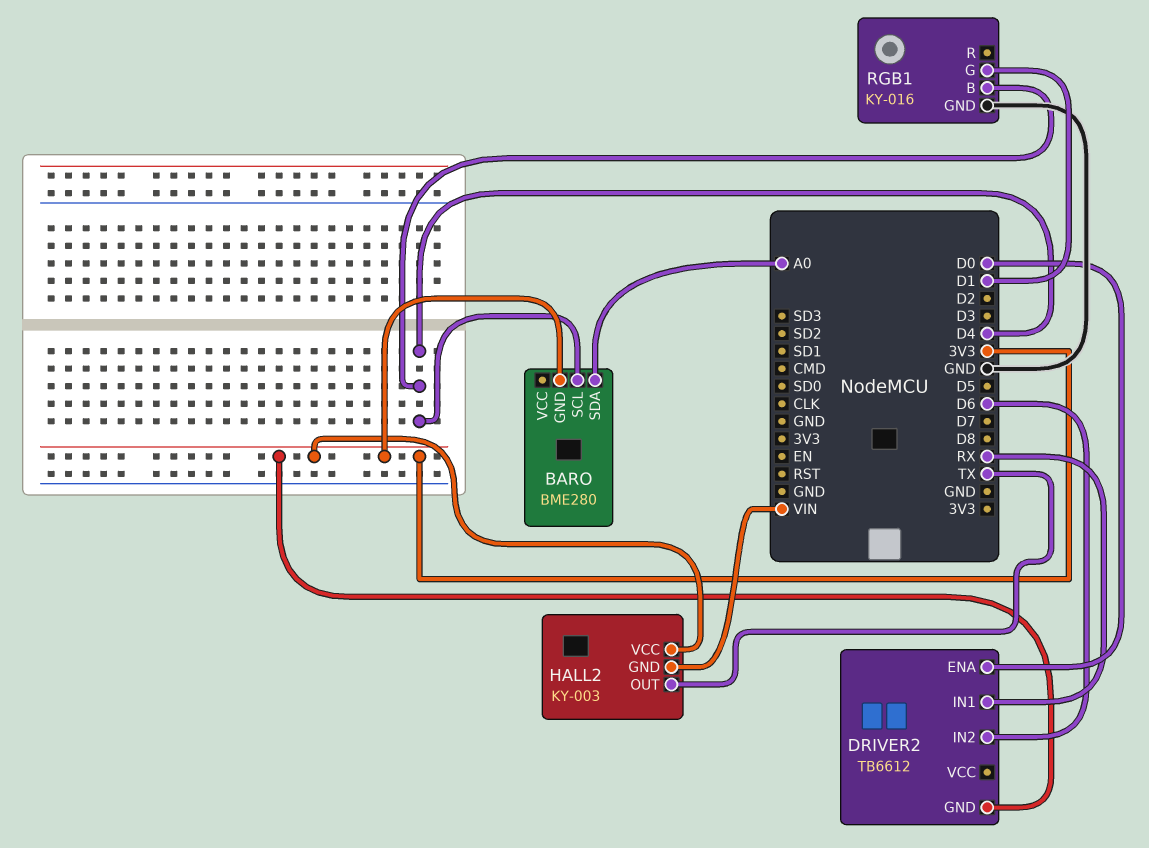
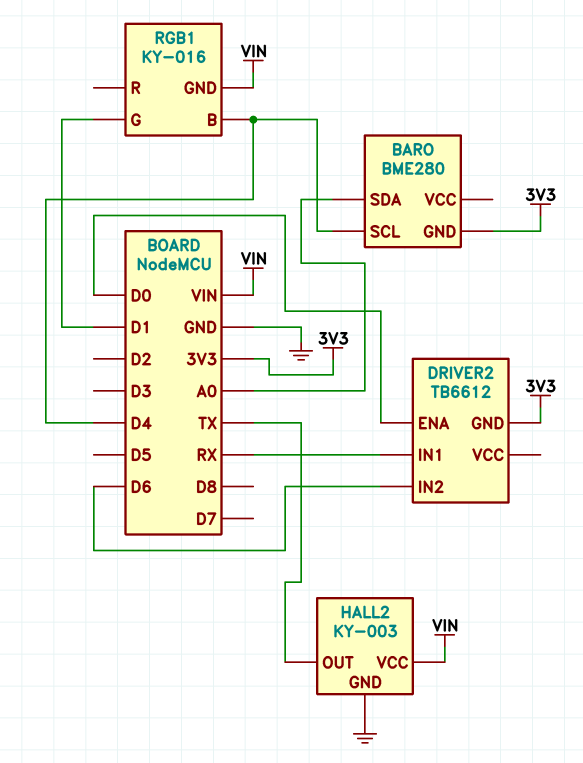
HALL2 pin GND: VIN -> GND
HALL2 pin VCC: 3V3 -> VIN
RGB1 pin GND: GND -> VIN

